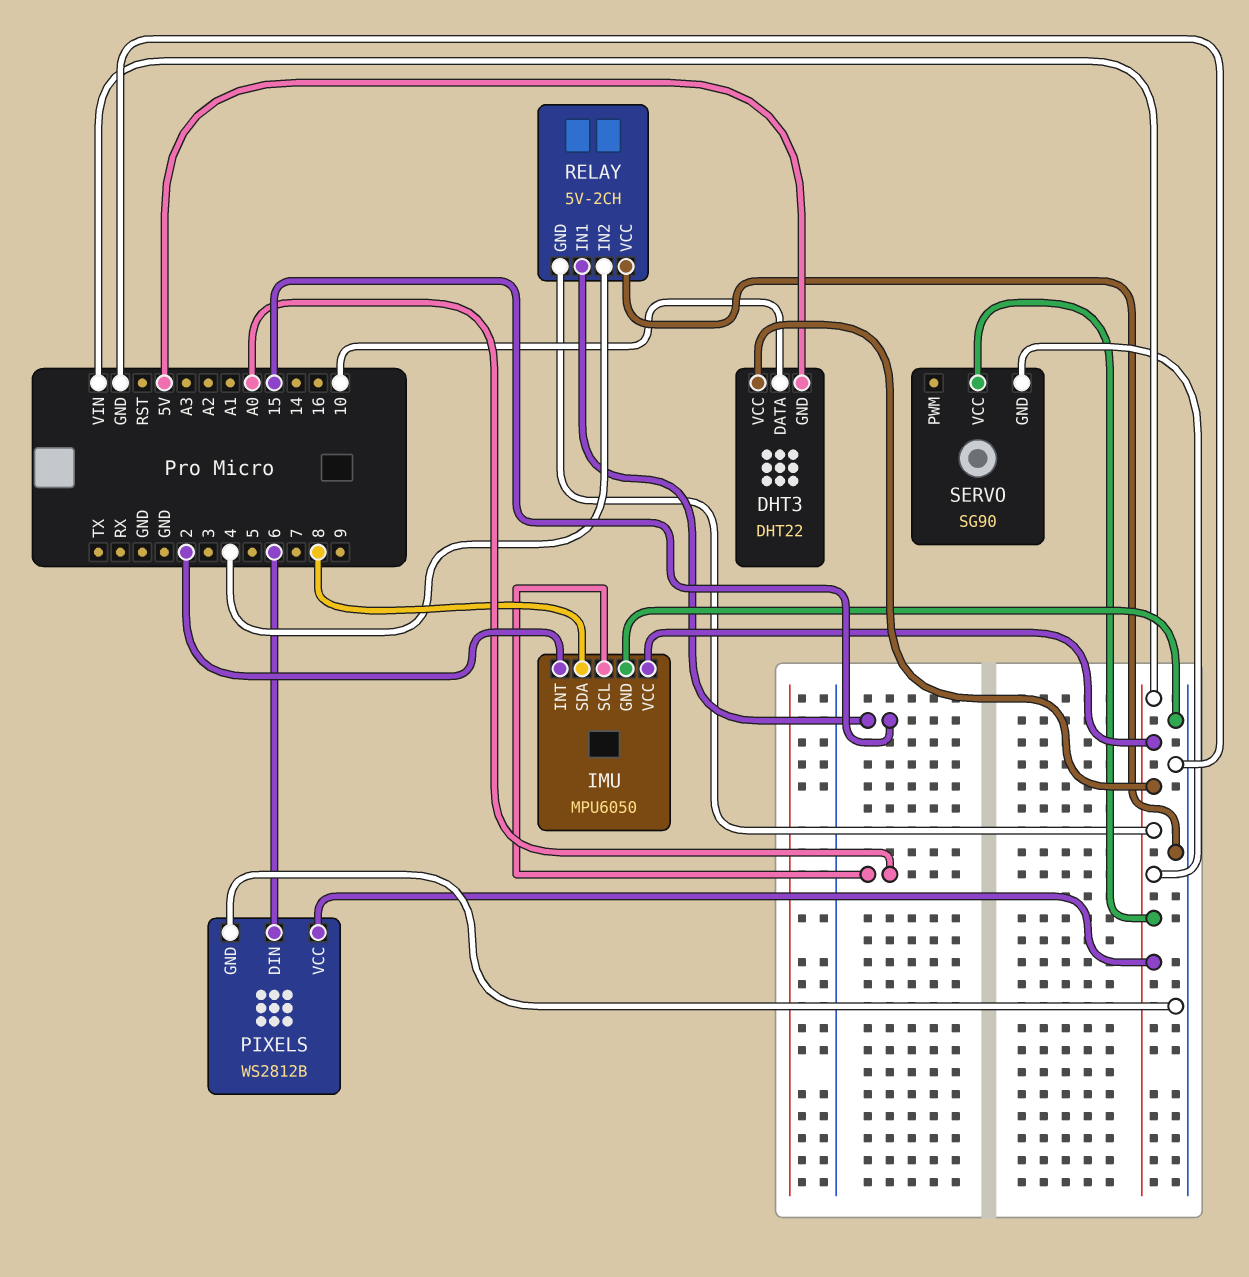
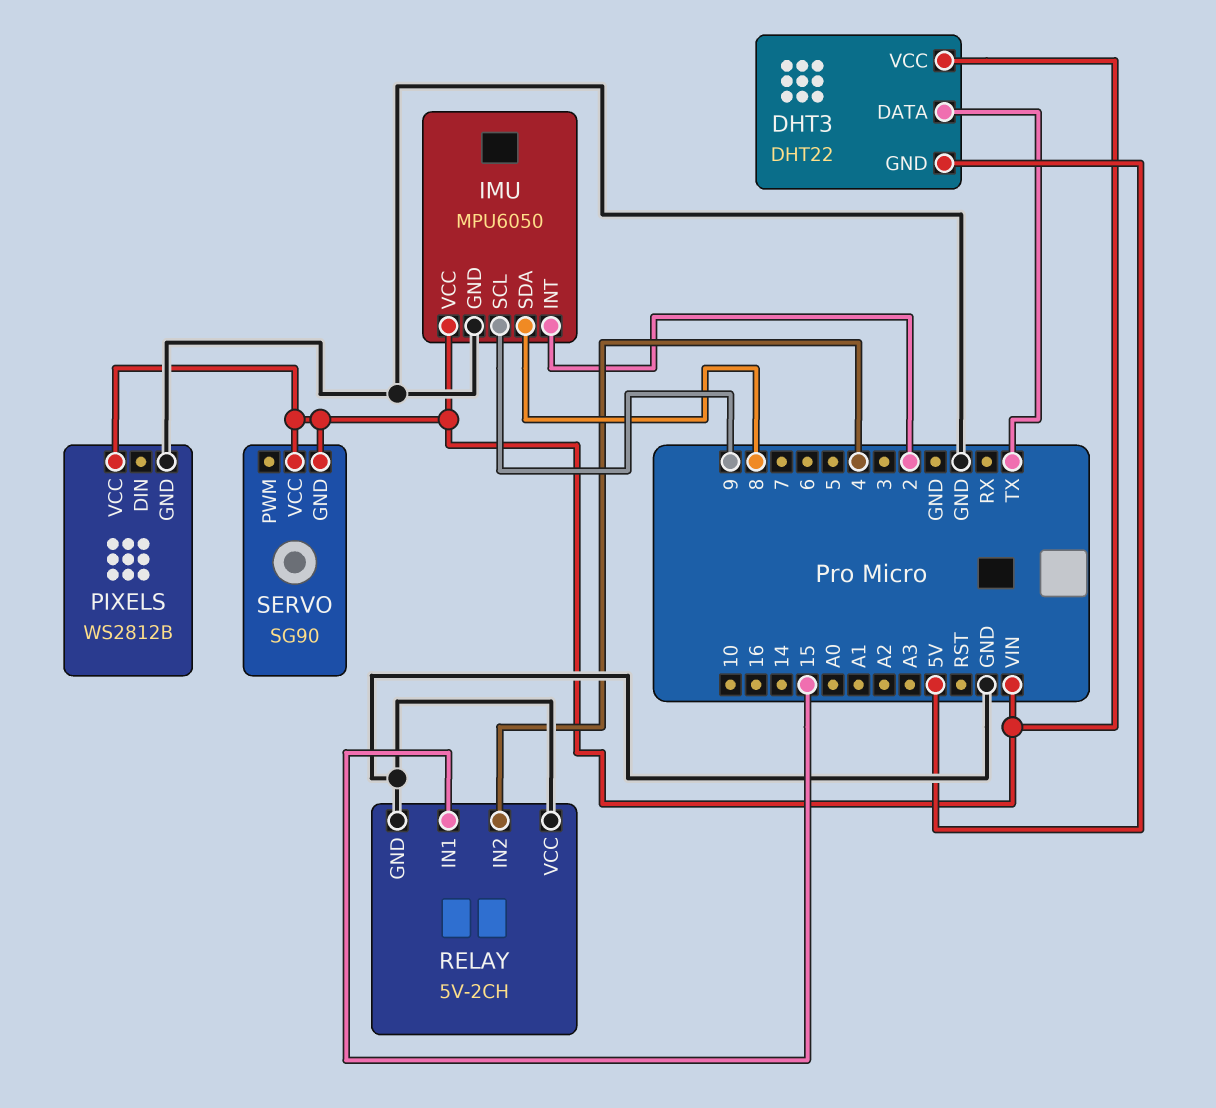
DHT3 pin DATA: 10 -> TX
IMU pin SCL: A0 -> 9
PIXELS pin DIN: 6 -> none
RELAY pin GND: VIN -> GND

